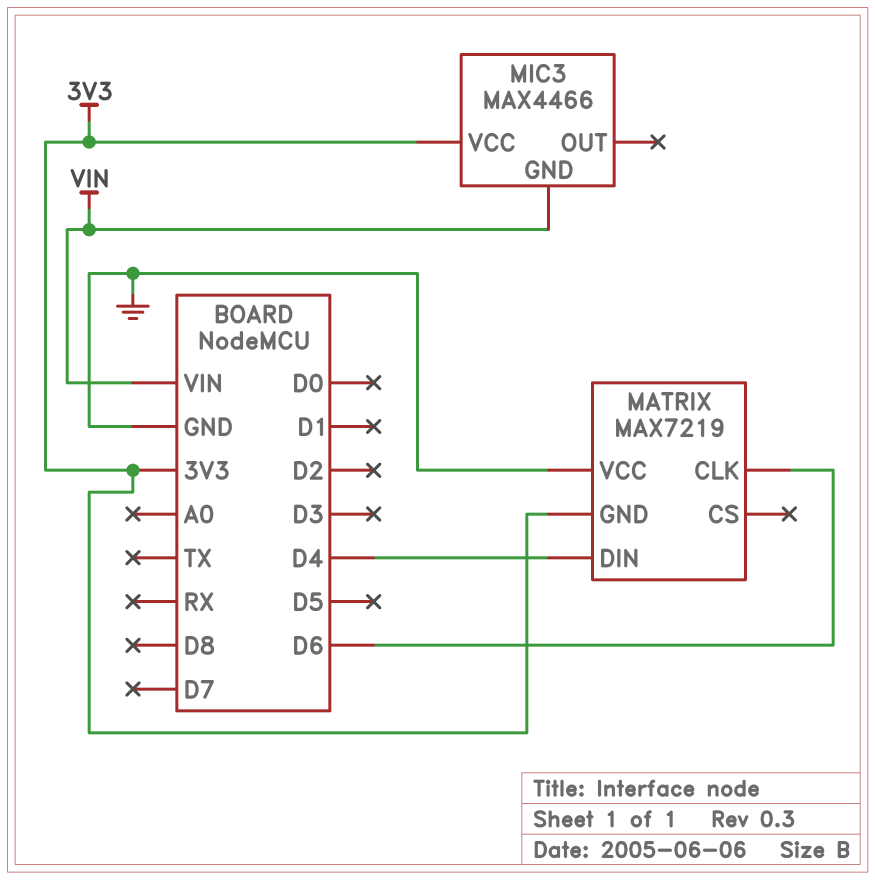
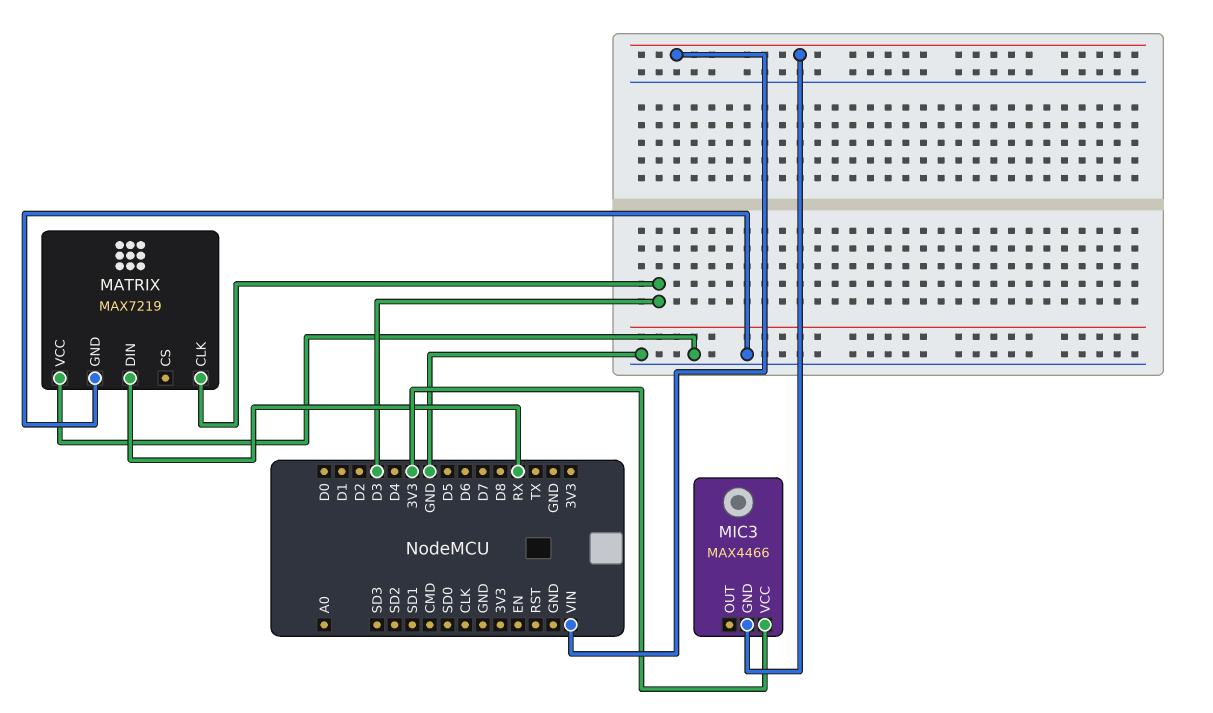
MATRIX pin CLK: D6 -> D3
MATRIX pin DIN: D4 -> RX
MATRIX pin GND: 3V3 -> GND

